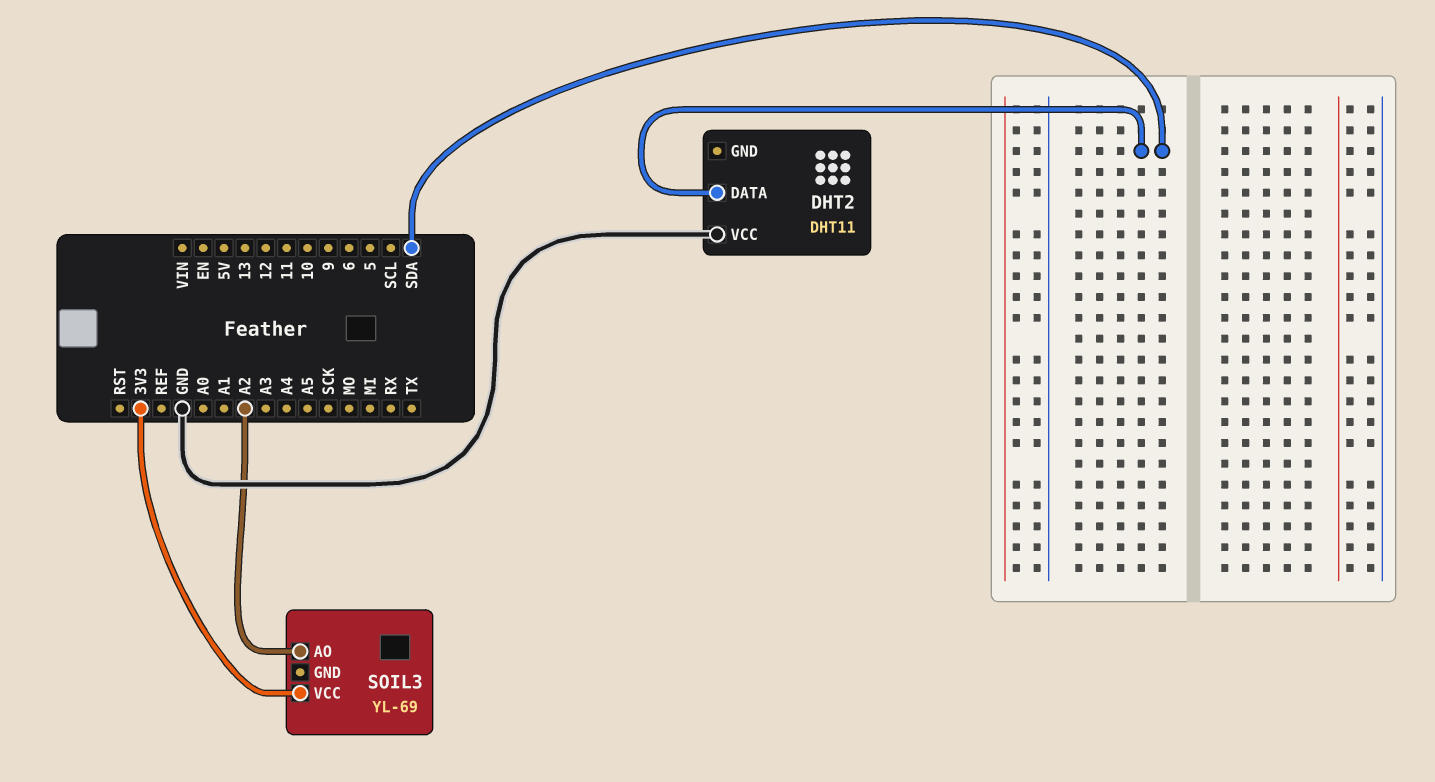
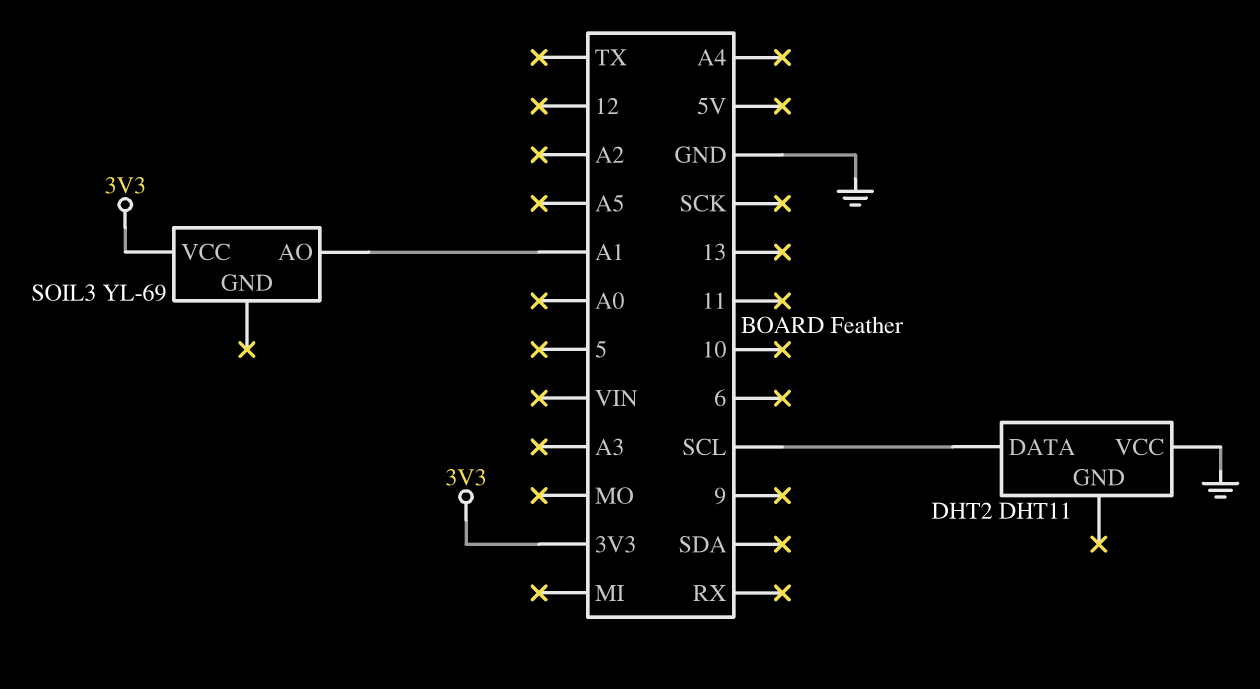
DHT2 pin DATA: SDA -> SCL
SOIL3 pin AO: A2 -> A1

